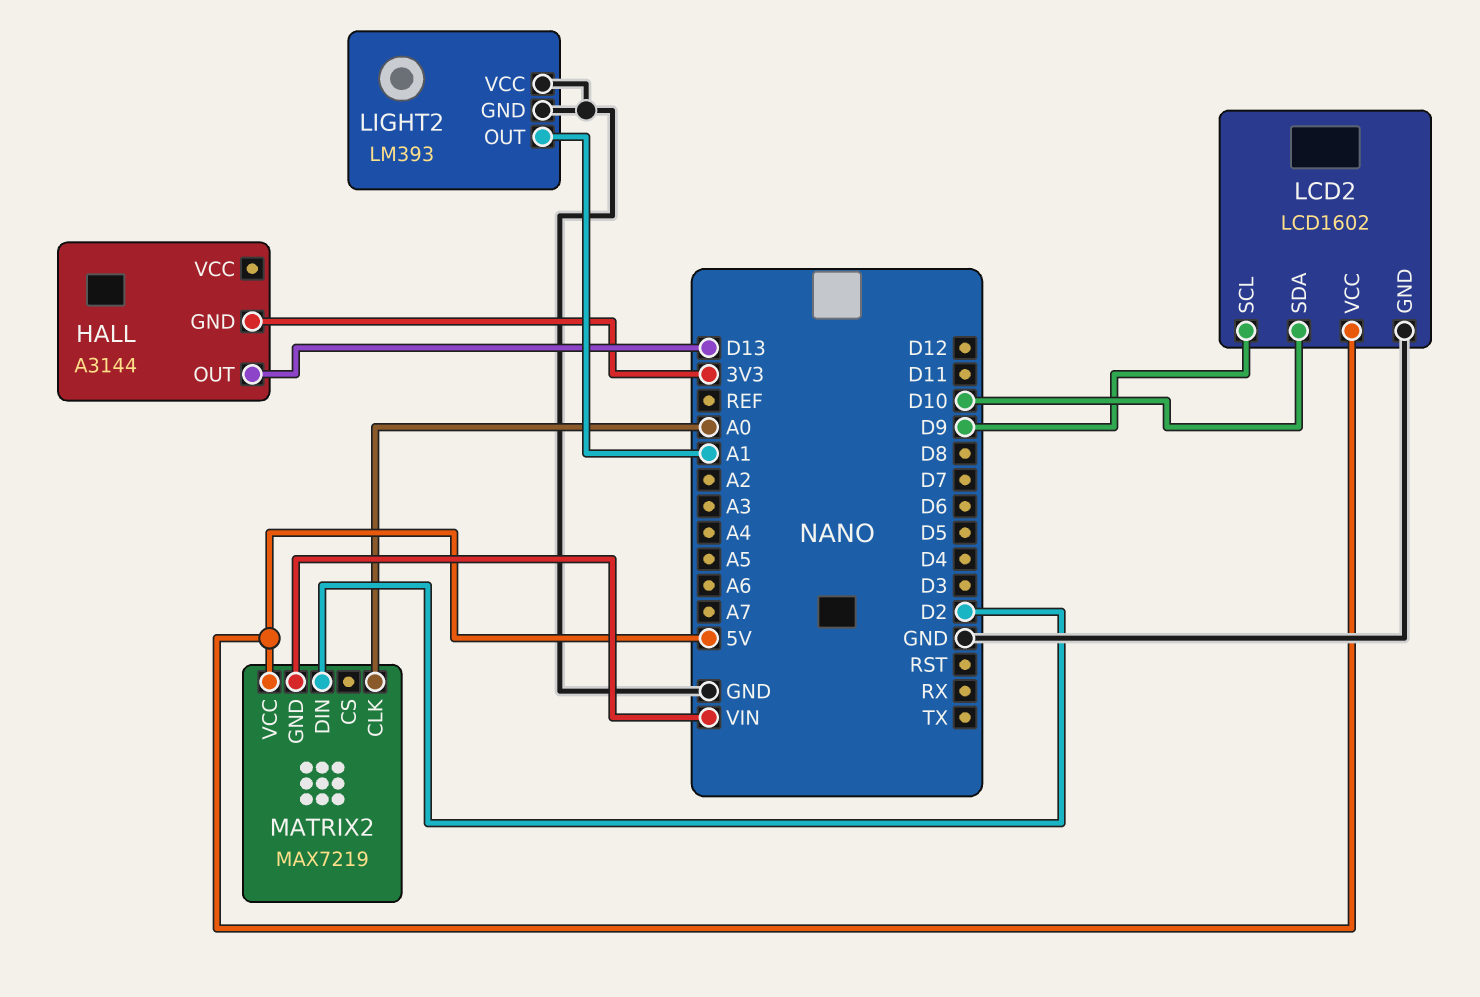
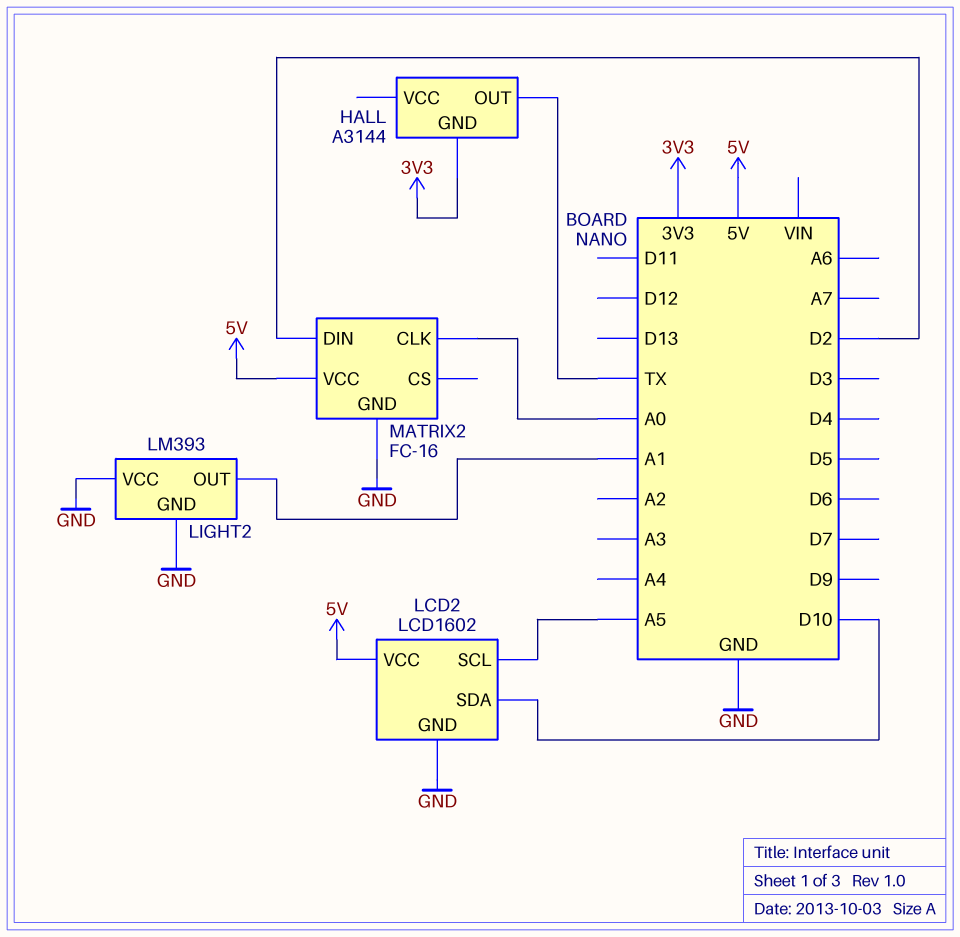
HALL pin OUT: D13 -> TX
LCD2 pin SCL: D9 -> A5
MATRIX2: MAX7219 -> FC-16
MATRIX2 pin GND: VIN -> GND

